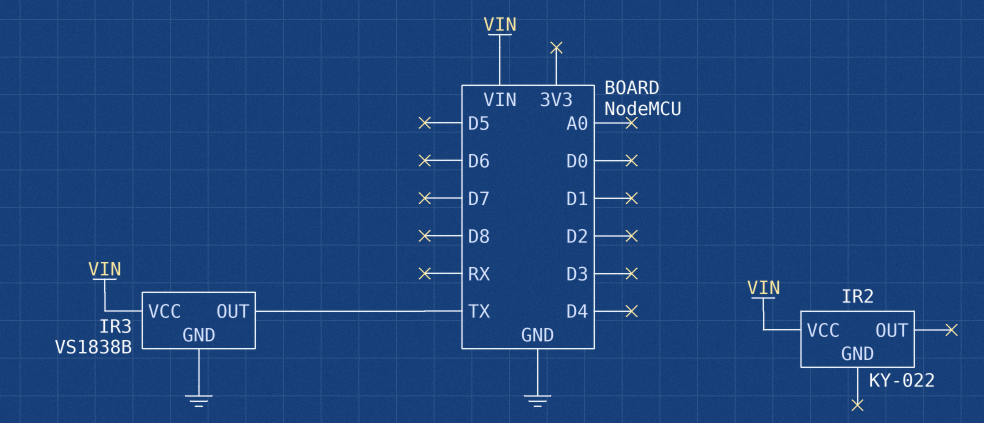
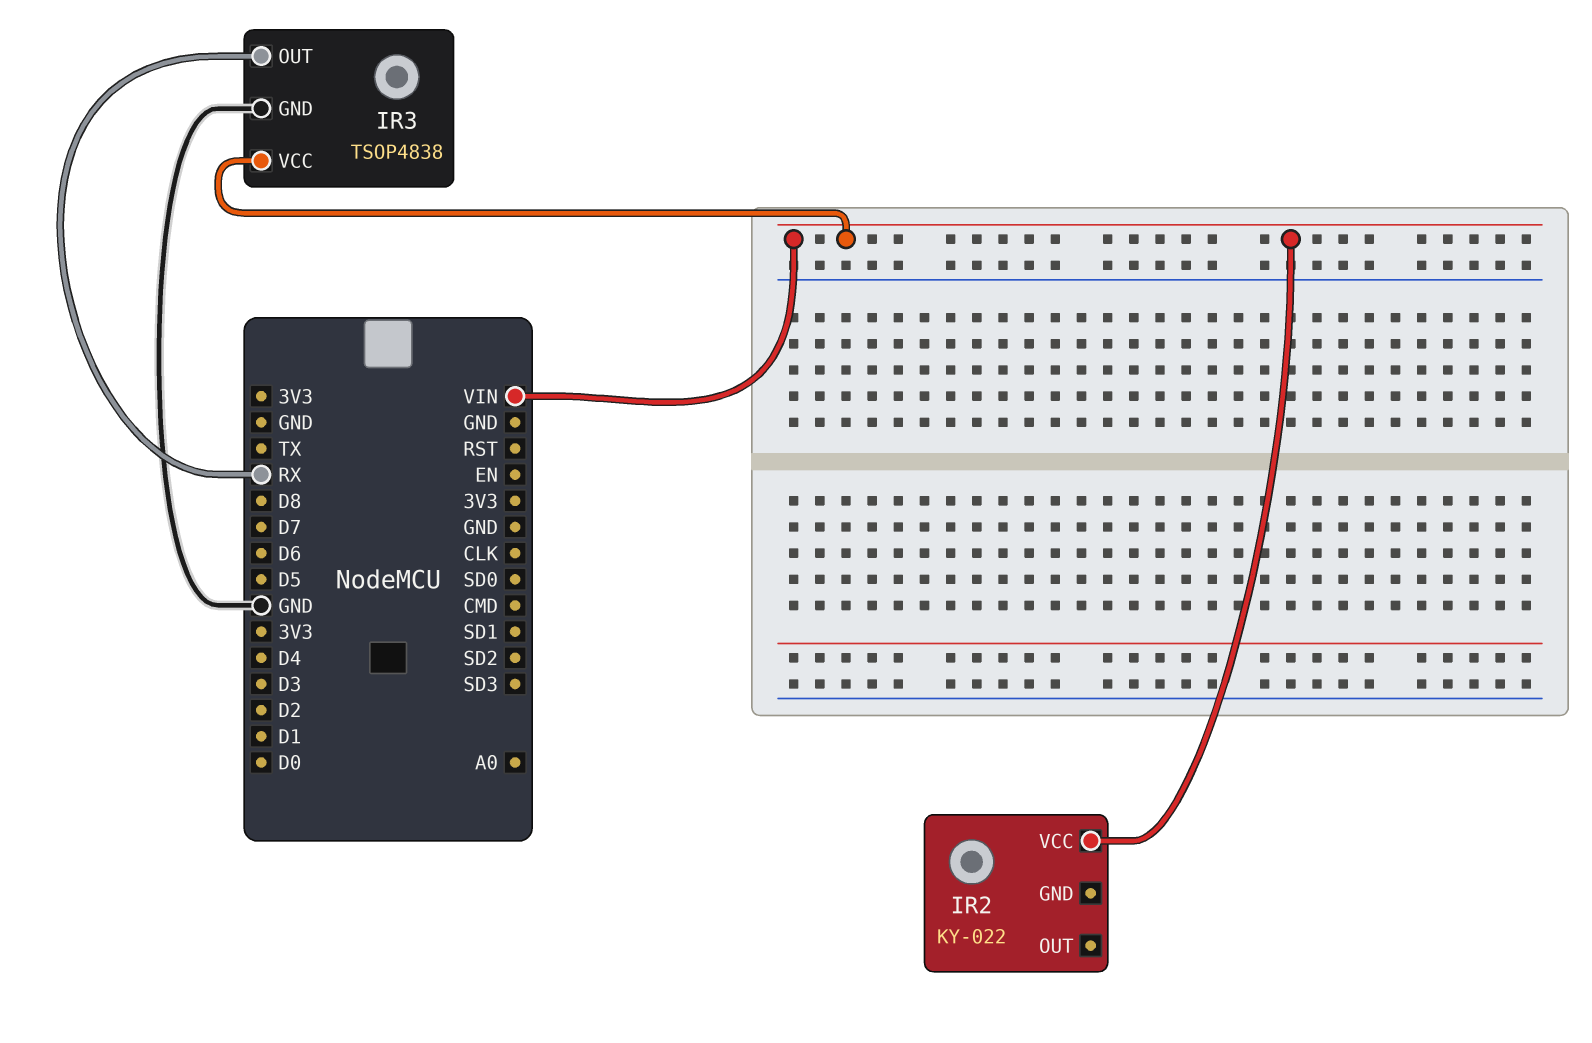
IR3: VS1838B -> TSOP4838
IR3 pin OUT: TX -> RX

